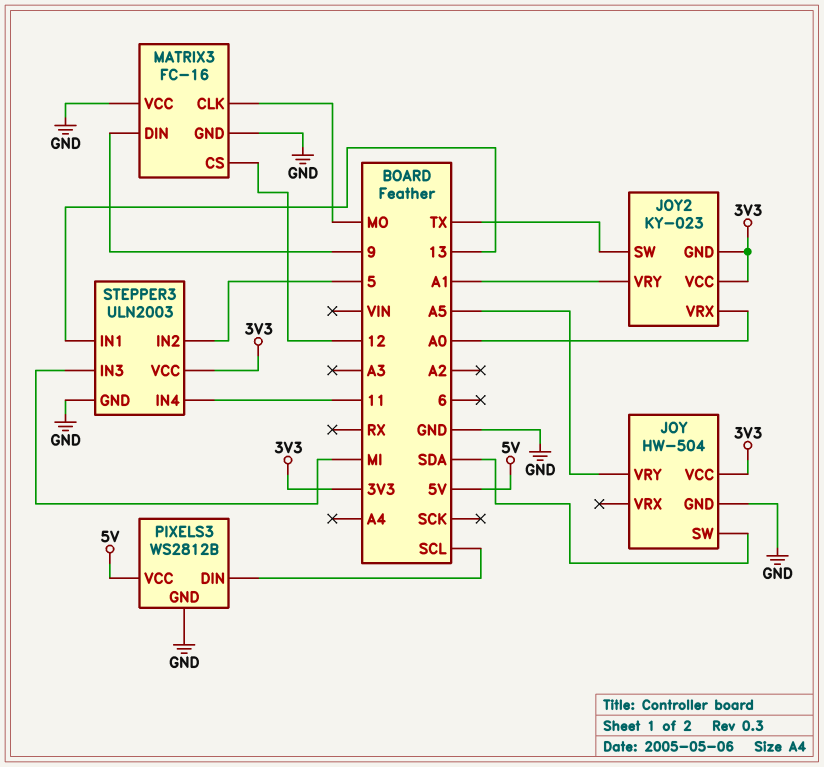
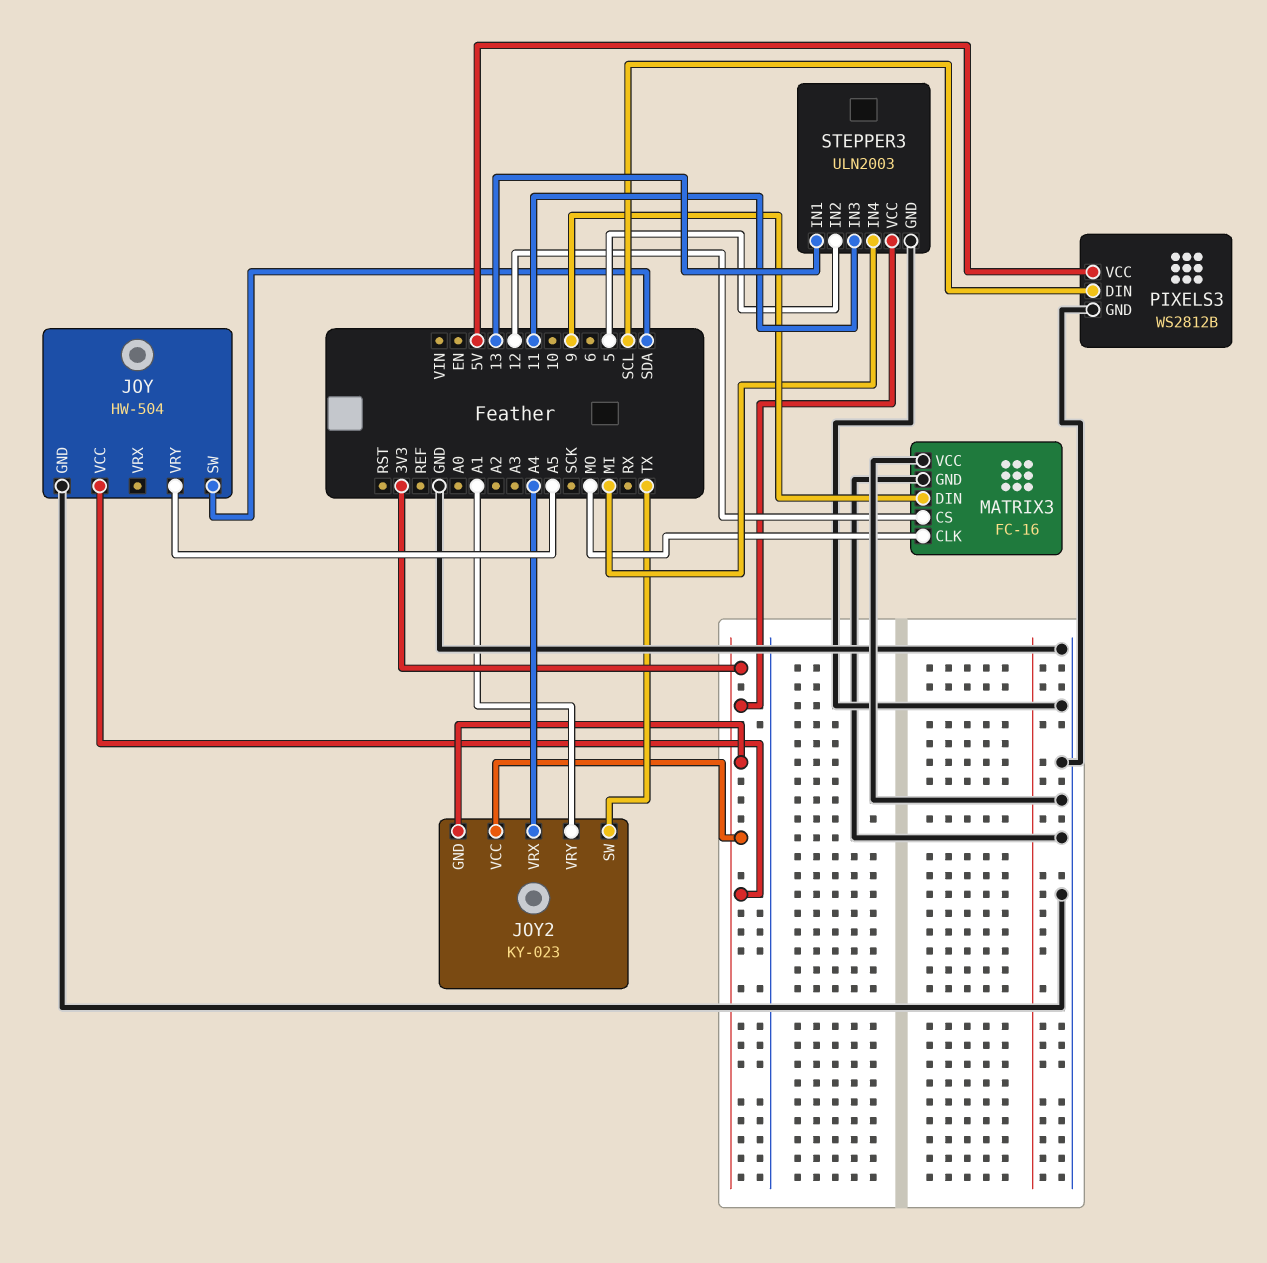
JOY2 pin VRX: A0 -> A4
STEPPER3 pin IN3: MI -> 11
STEPPER3 pin IN4: 11 -> MI

